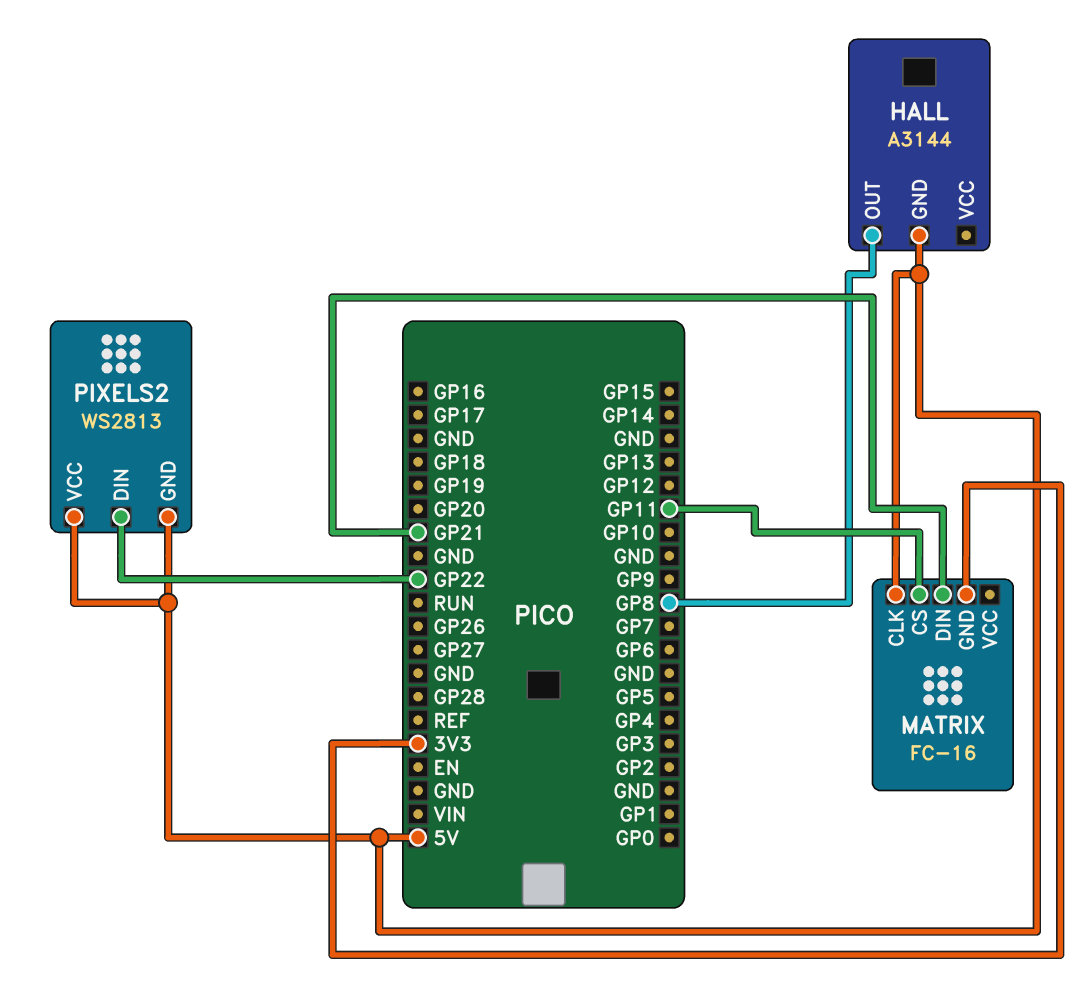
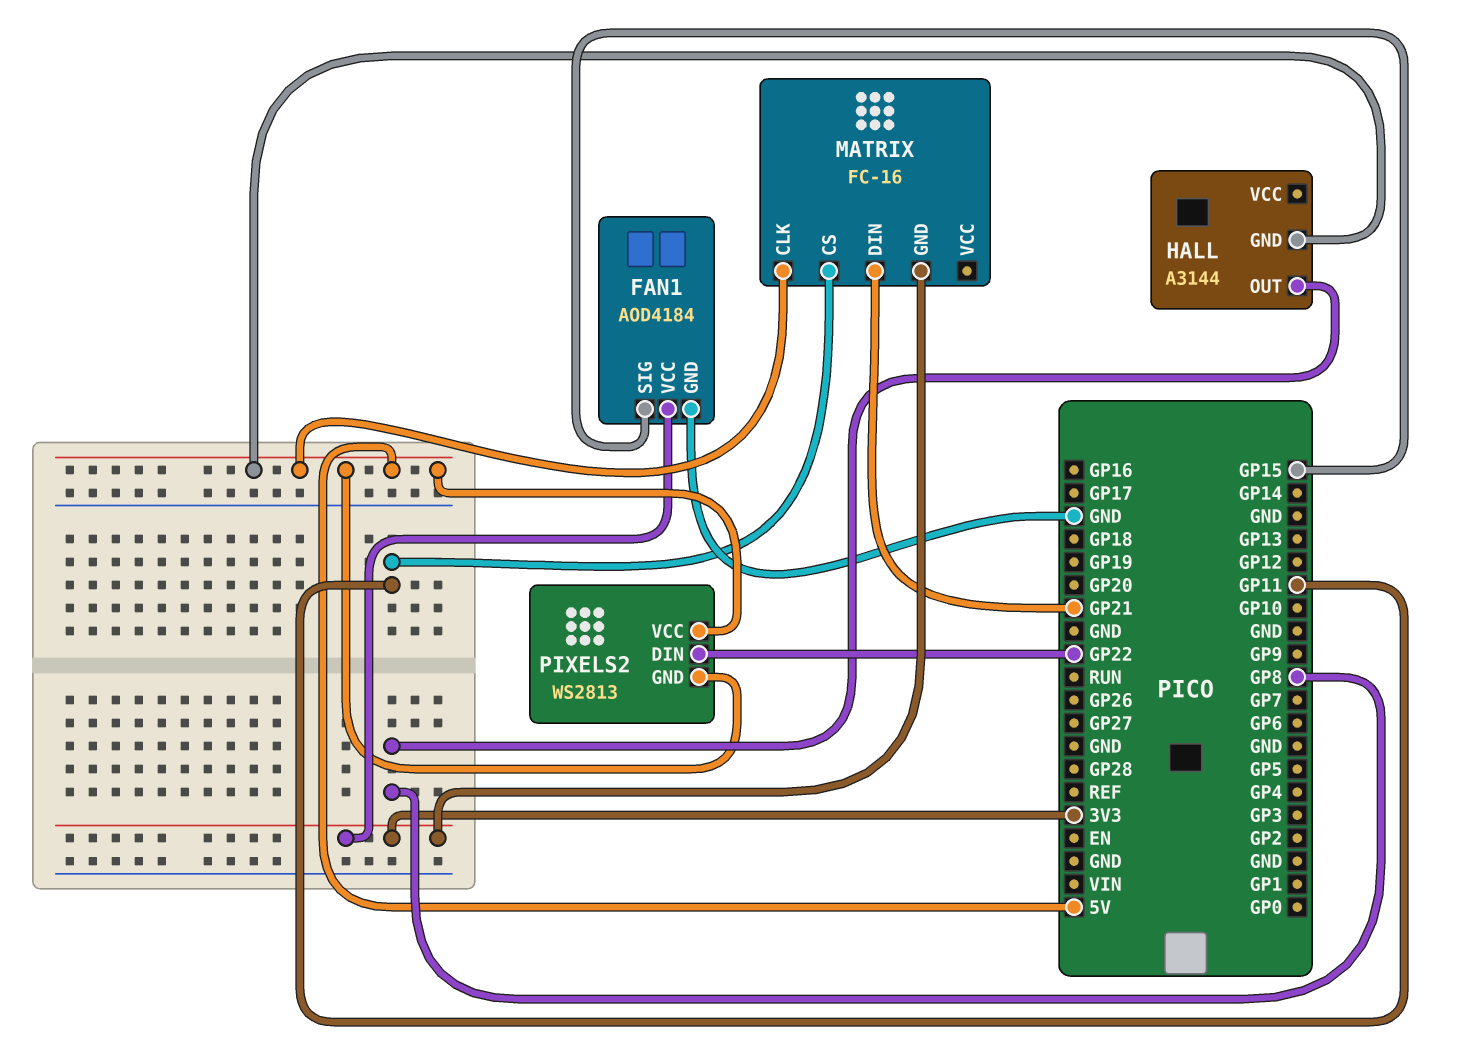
FAN1: none -> AOD4184
FAN1 pin GND: none -> GND
FAN1 pin SIG: none -> GP15
FAN1 pin VCC: none -> 3V3

